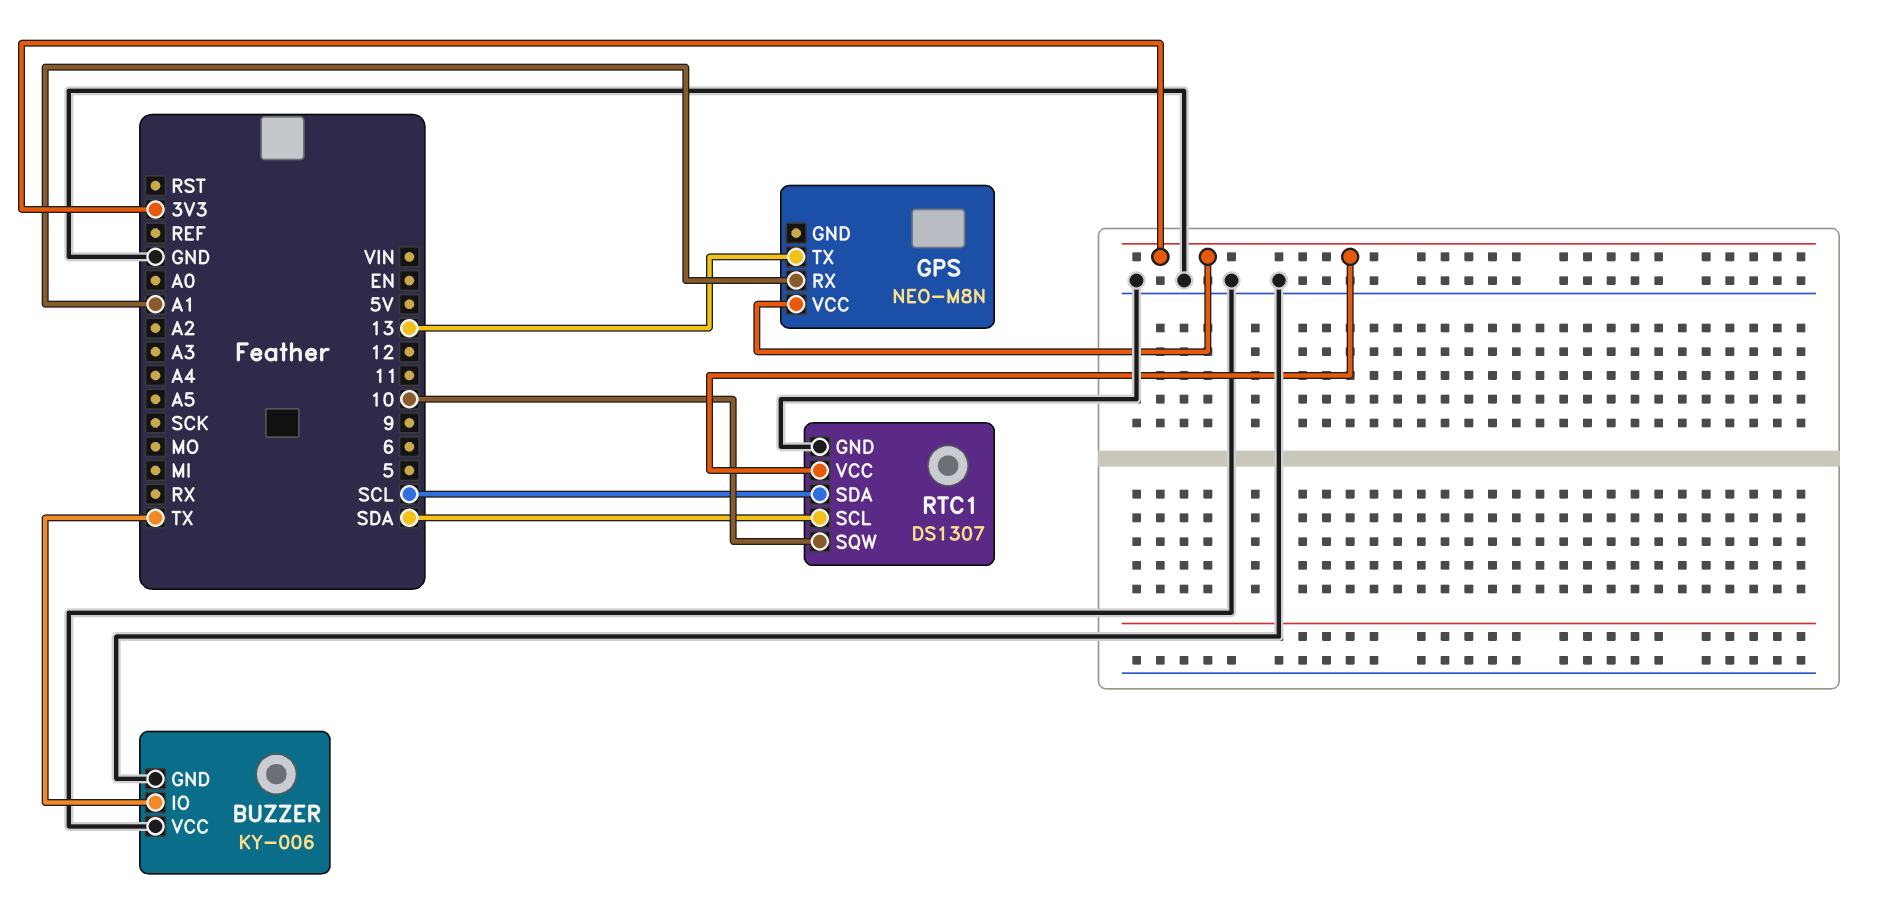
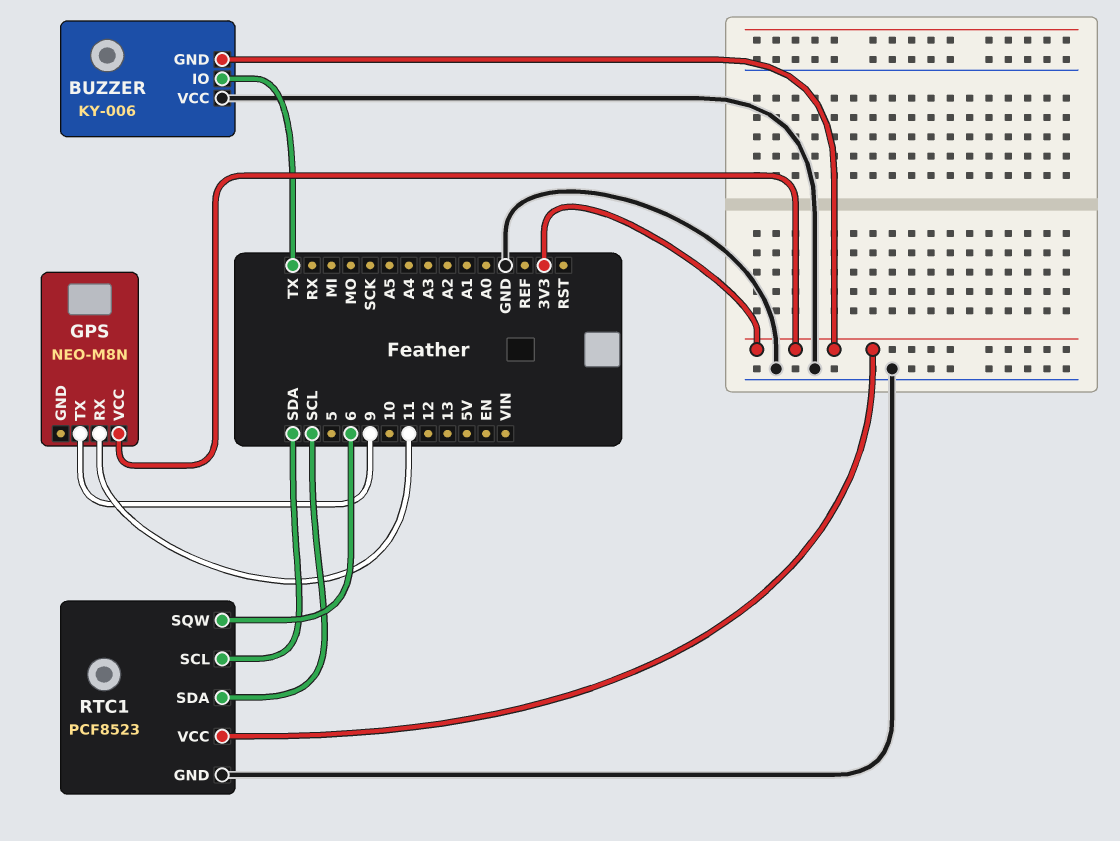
BUZZER pin GND: GND -> 3V3
GPS pin RX: A1 -> 11
GPS pin TX: 13 -> 9
RTC1: DS1307 -> PCF8523
RTC1 pin SQW: 10 -> 6

